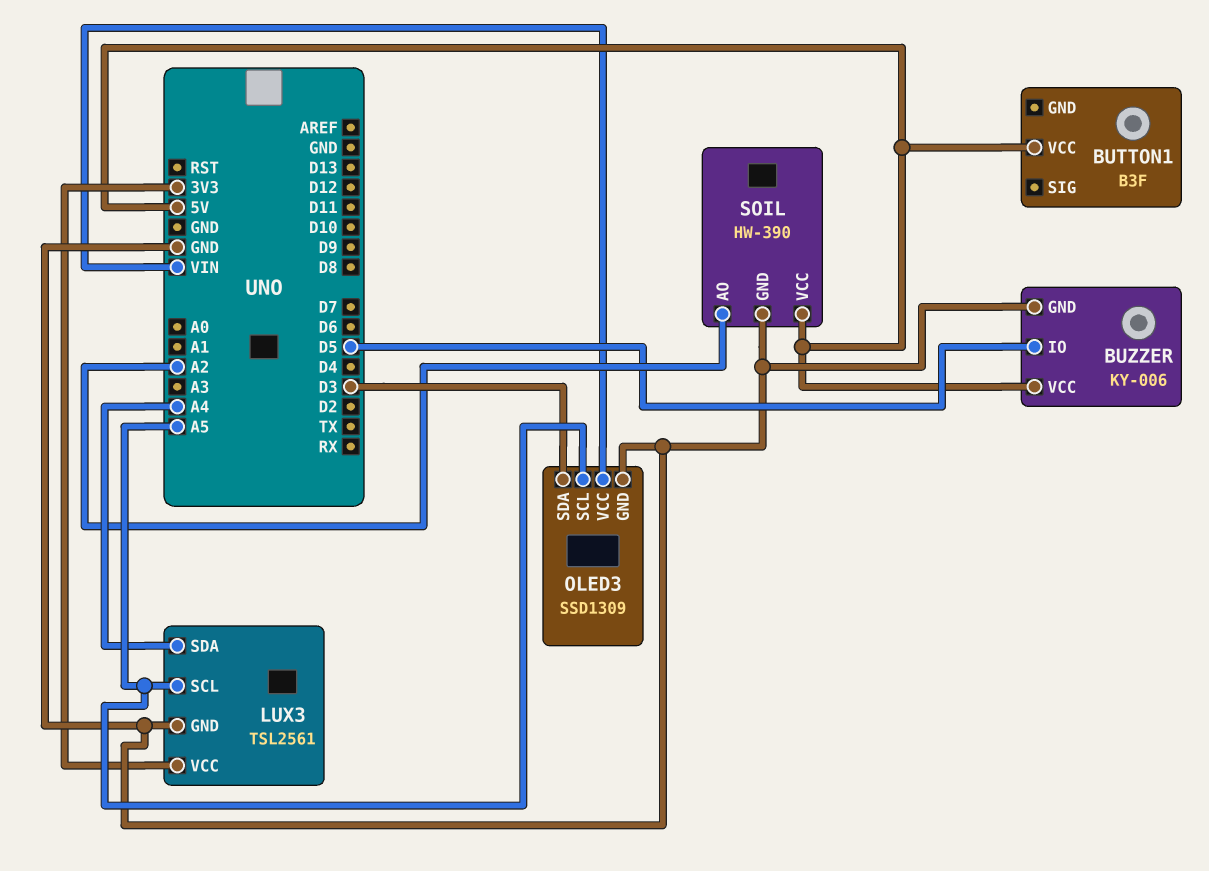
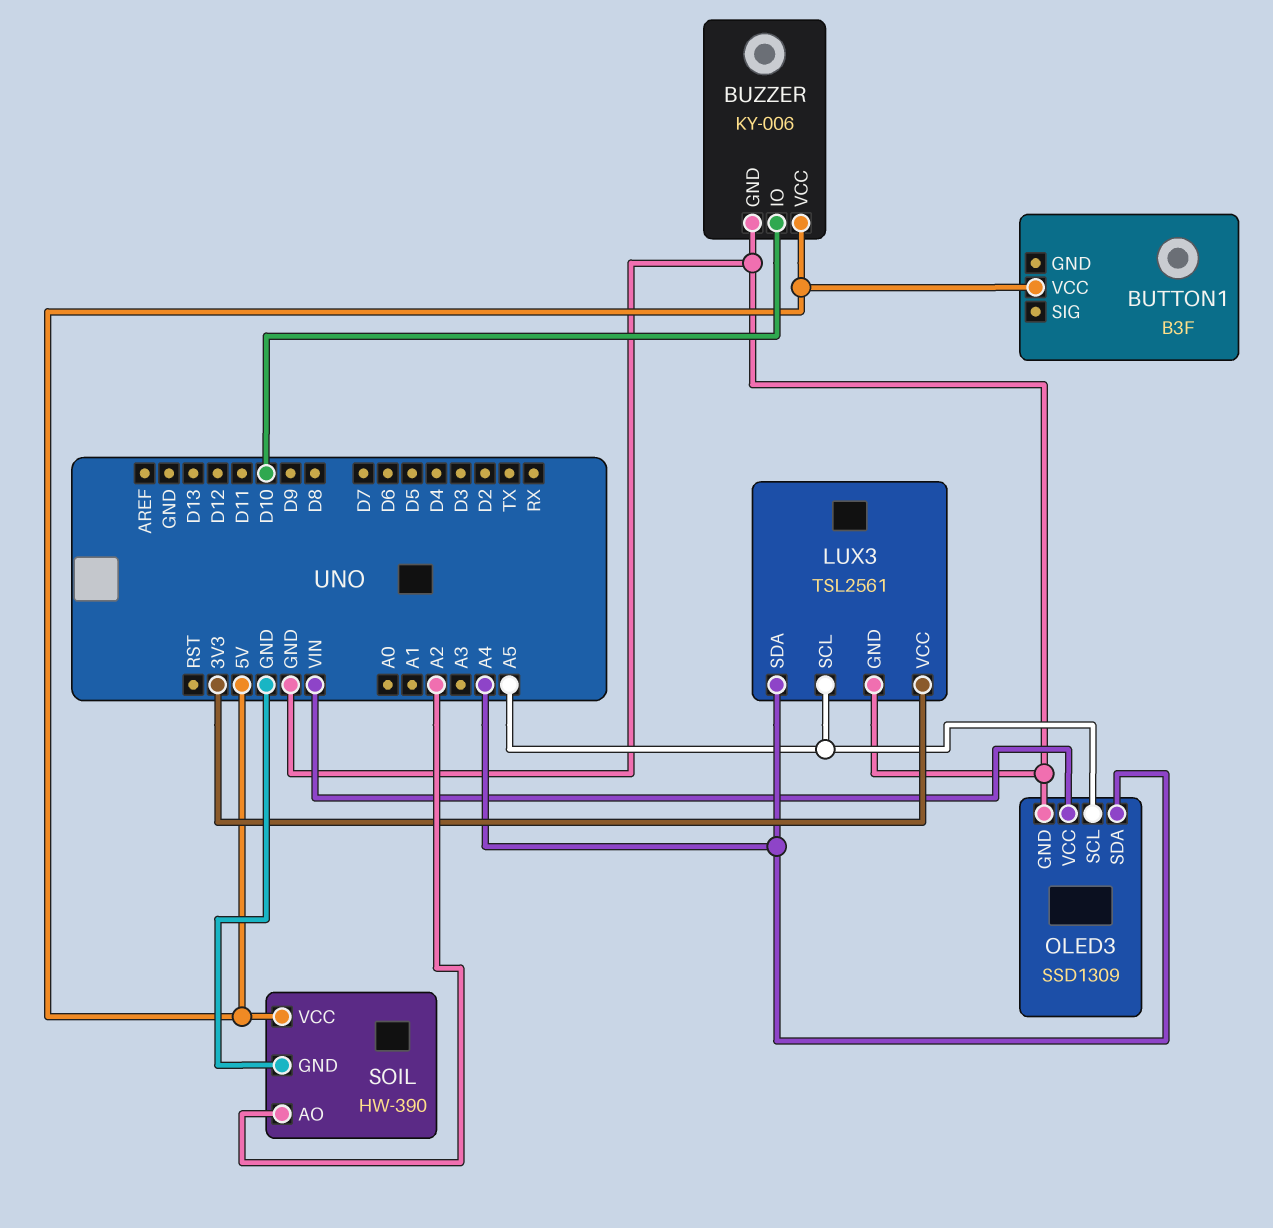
BUZZER pin IO: D5 -> D10
OLED3 pin SDA: D3 -> A4

